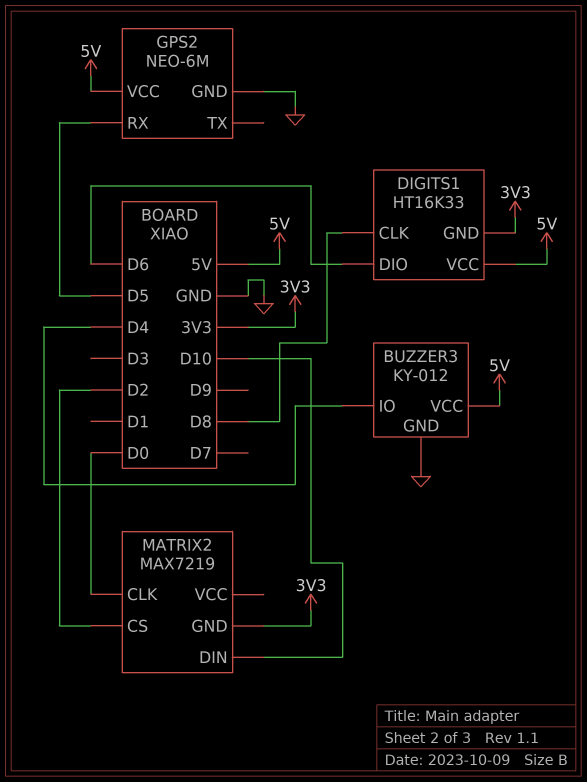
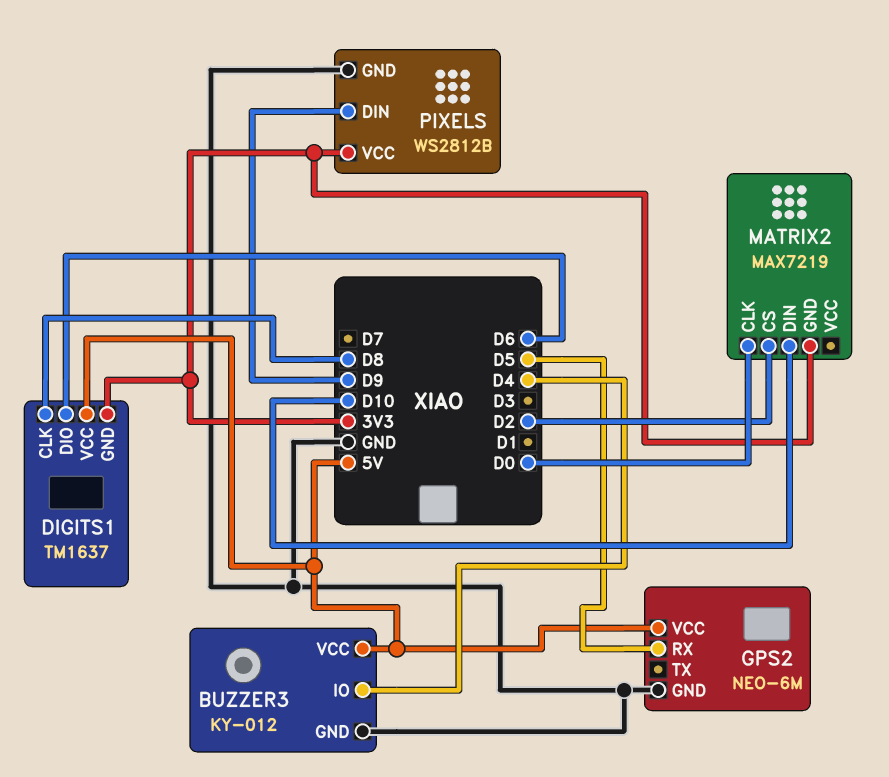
DIGITS1: HT16K33 -> TM1637
PIXELS: none -> WS2812B
PIXELS pin DIN: none -> D9
PIXELS pin GND: none -> GND
PIXELS pin VCC: none -> 3V3

